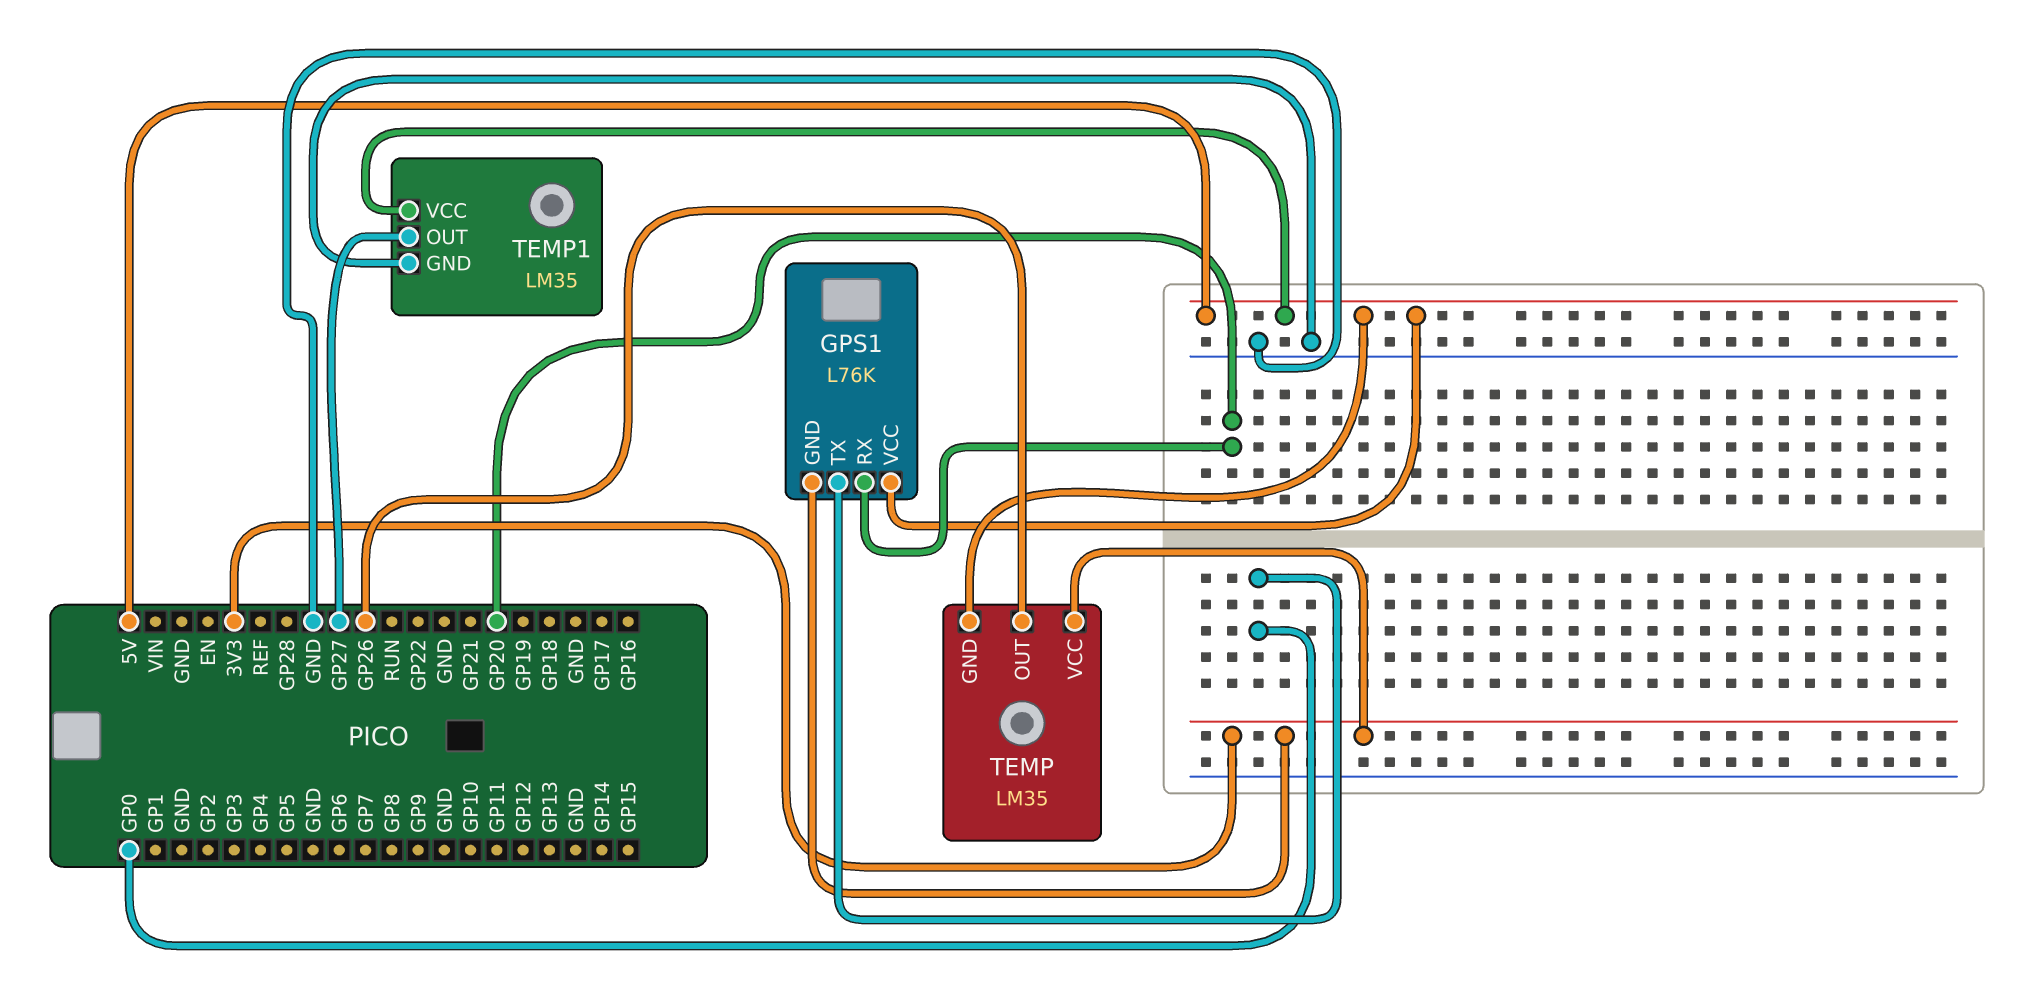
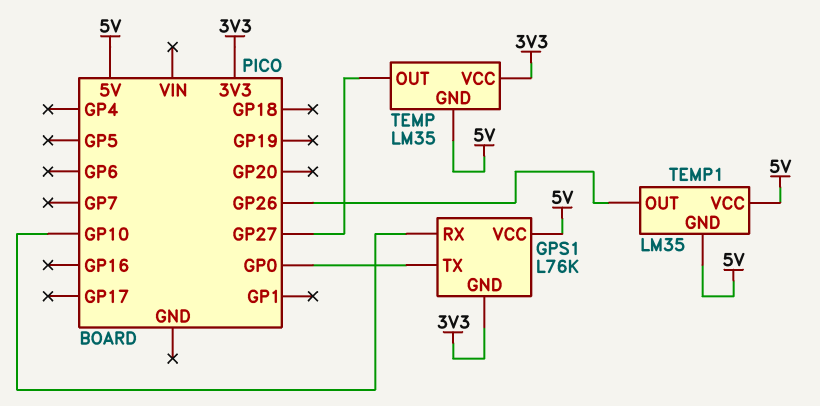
GPS1 pin RX: GP20 -> GP10
TEMP pin OUT: GP26 -> GP27
TEMP1 pin GND: GND -> 5V
TEMP1 pin OUT: GP27 -> GP26

